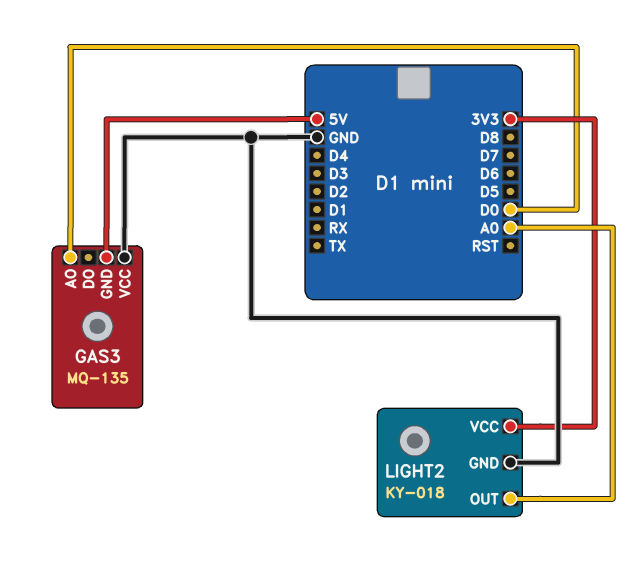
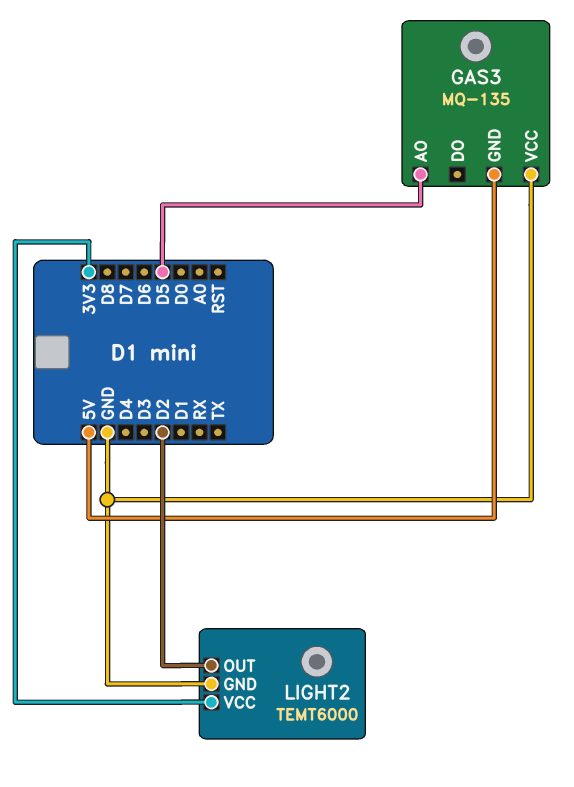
GAS3 pin AO: D0 -> D5
LIGHT2: KY-018 -> TEMT6000
LIGHT2 pin OUT: A0 -> D2

